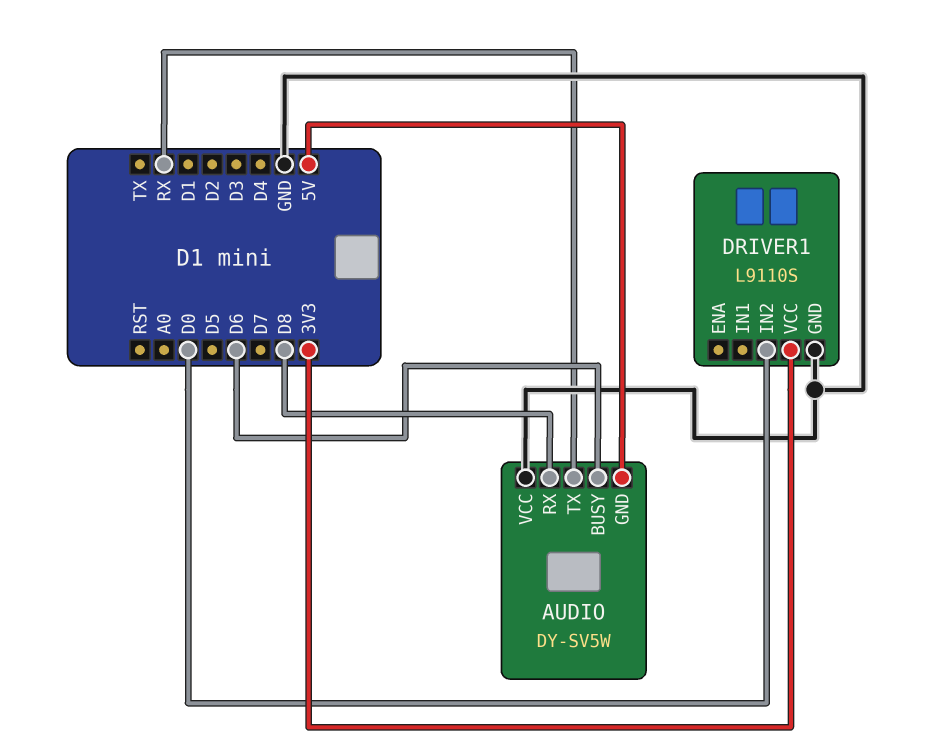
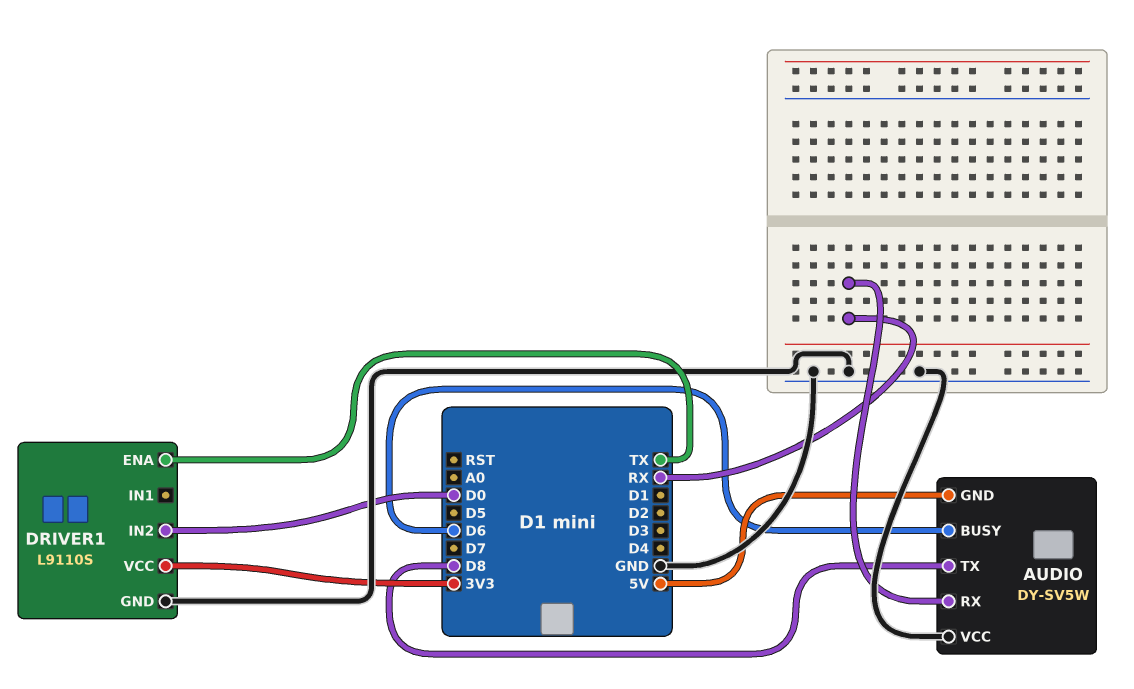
AUDIO pin RX: D8 -> RX
AUDIO pin TX: RX -> D8
DRIVER1 pin ENA: none -> TX

